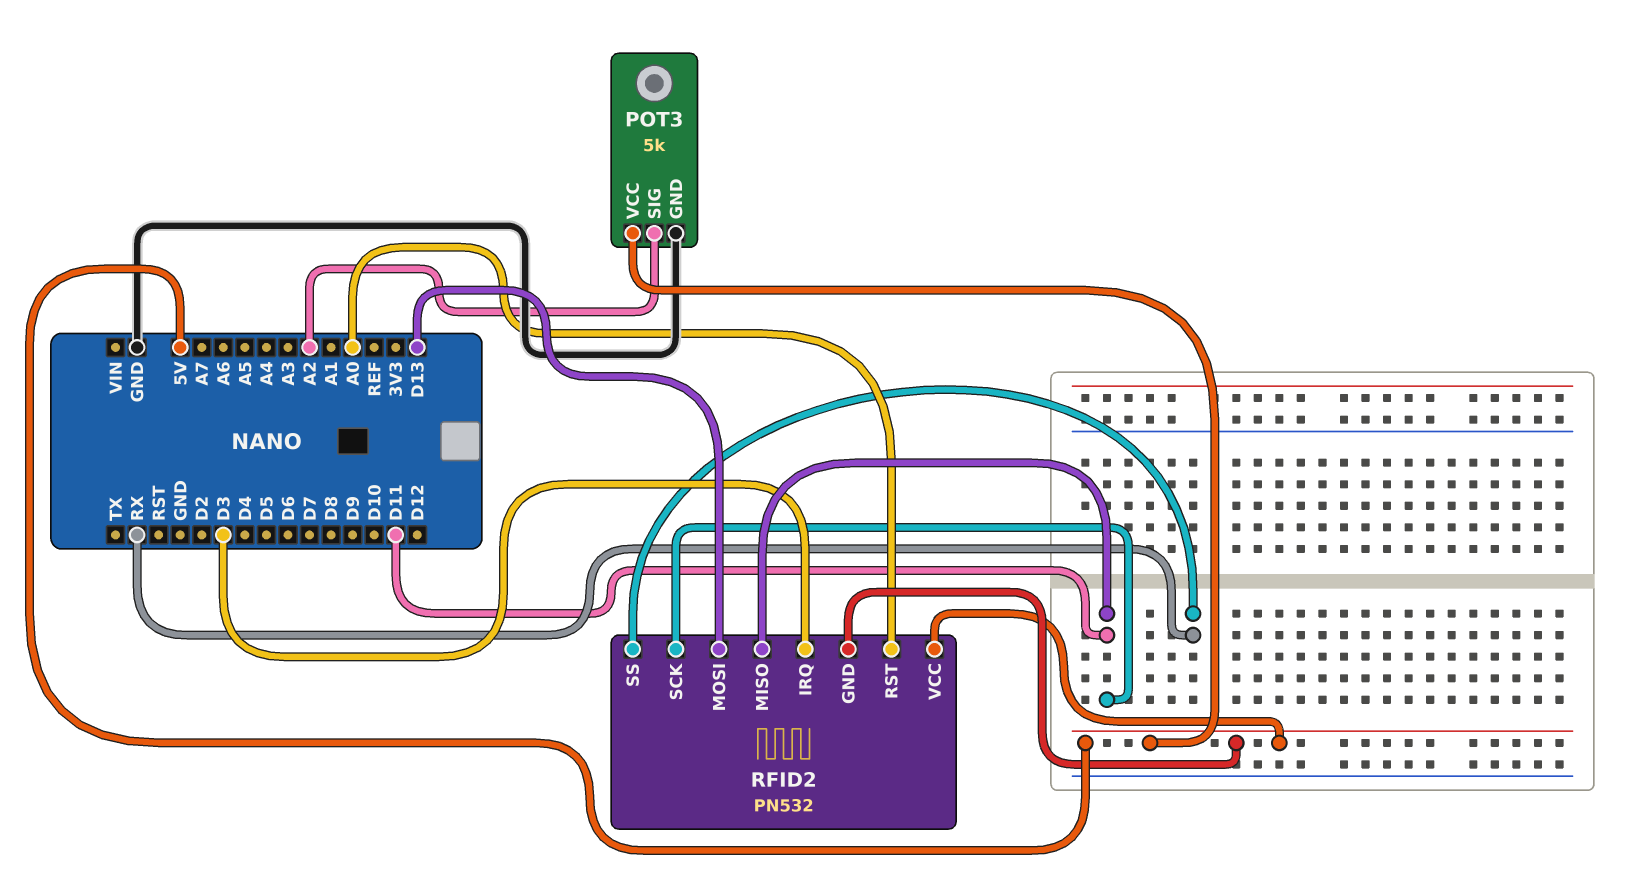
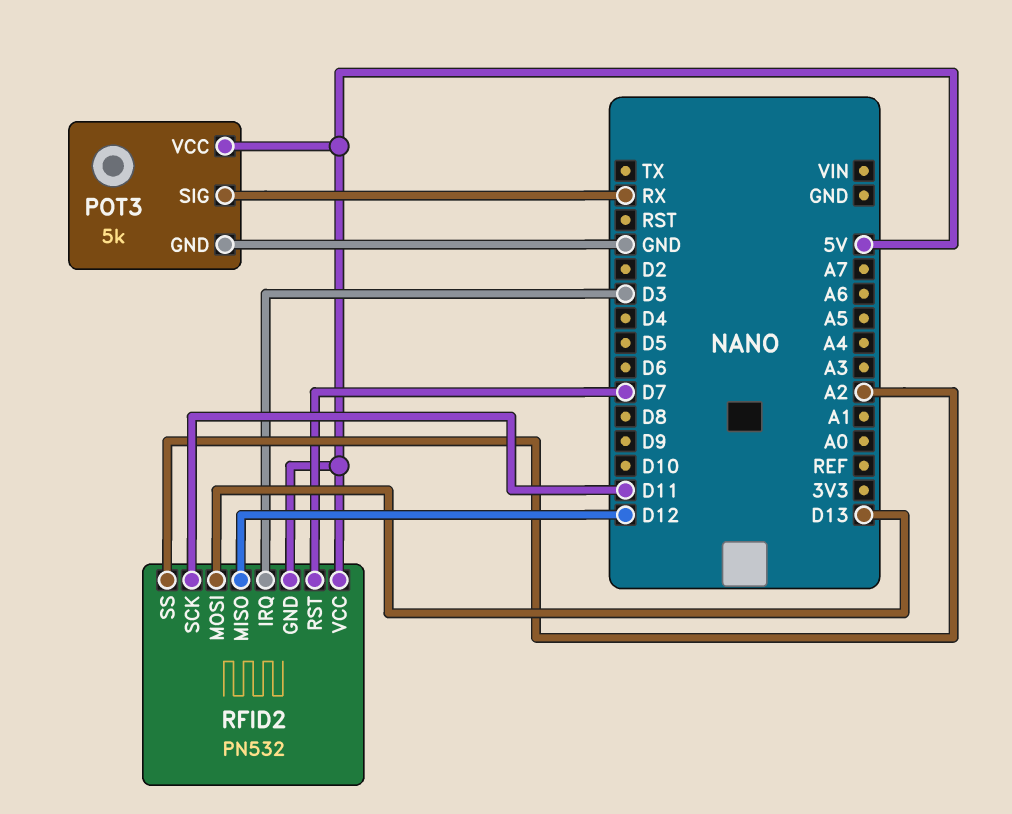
POT3 pin SIG: A2 -> RX
RFID2 pin MISO: D11 -> D12
RFID2 pin RST: A0 -> D7
RFID2 pin SS: RX -> A2

